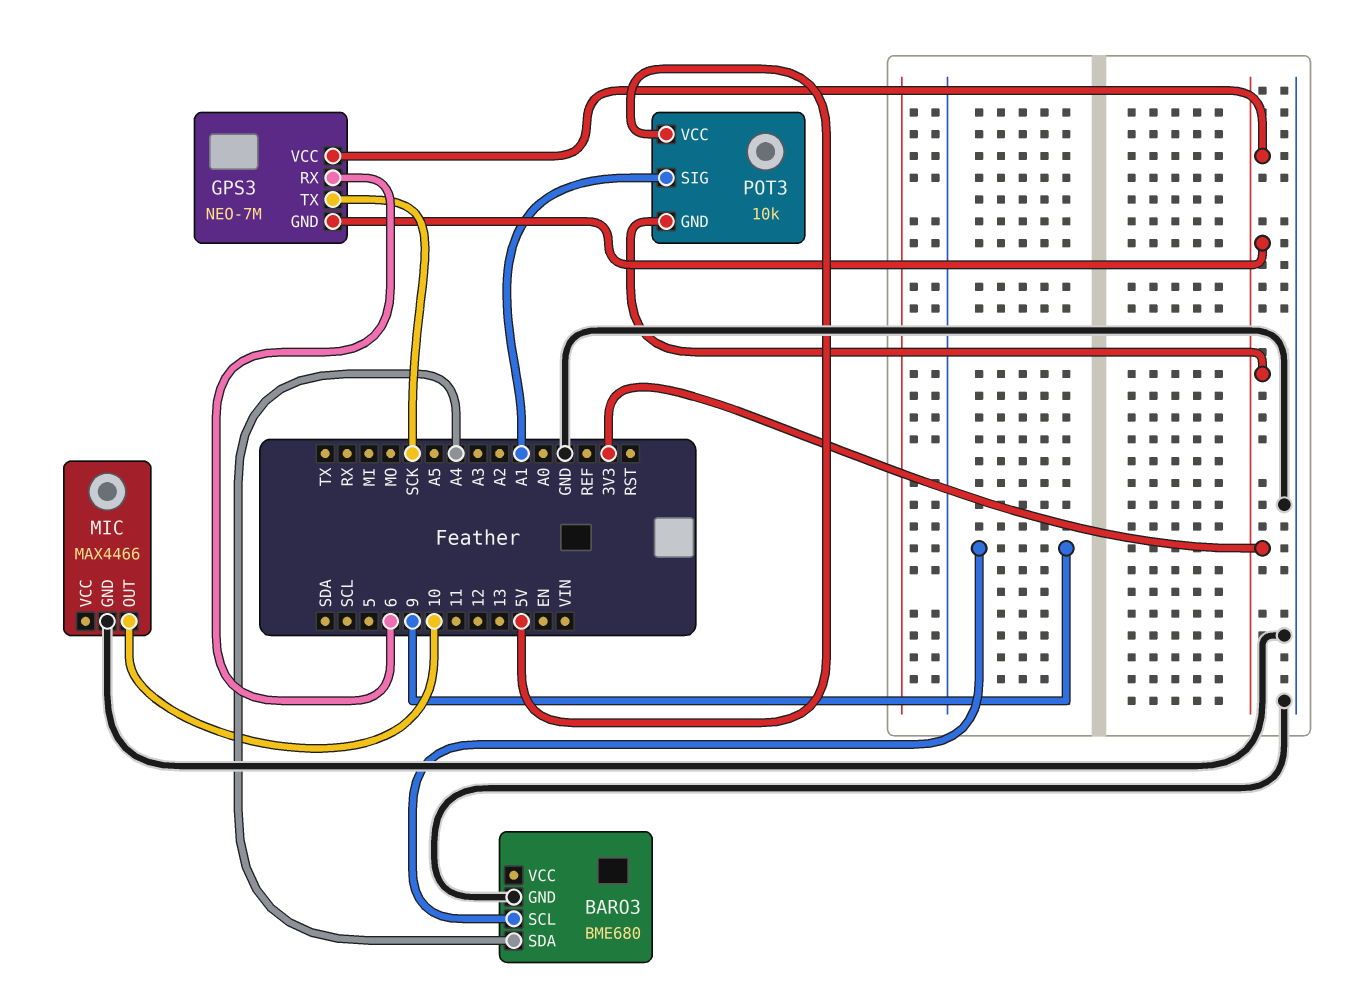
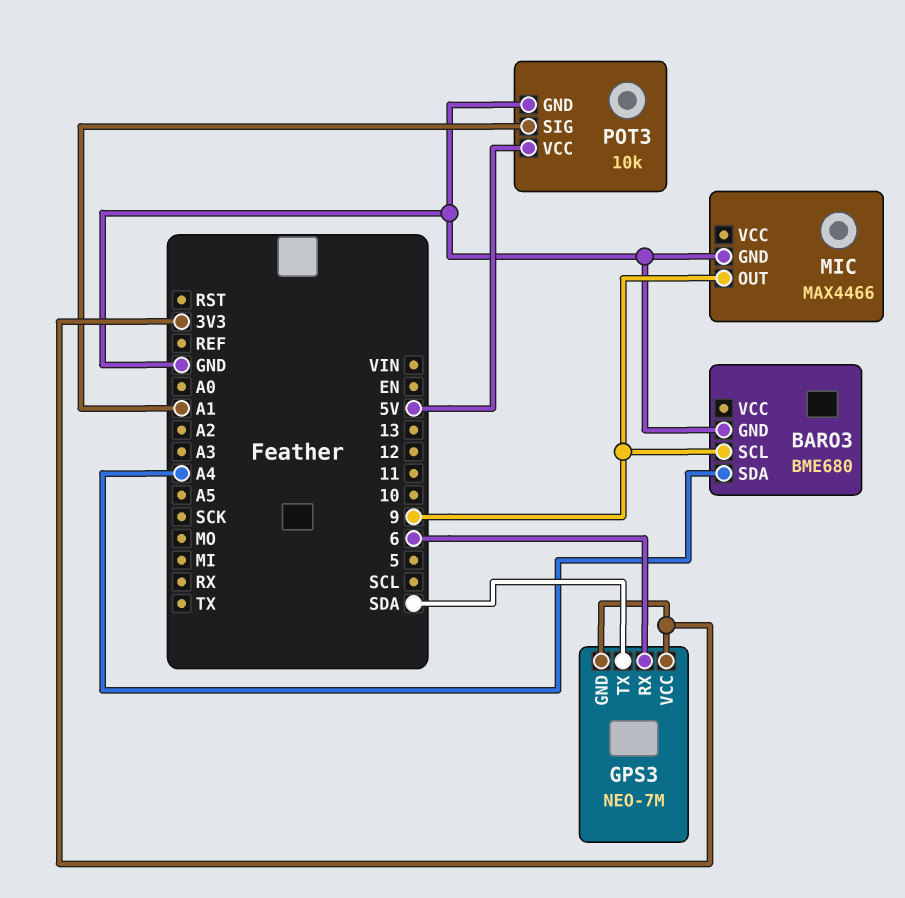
GPS3 pin TX: SCK -> SDA
MIC pin OUT: 10 -> 9
POT3 pin GND: 3V3 -> GND

